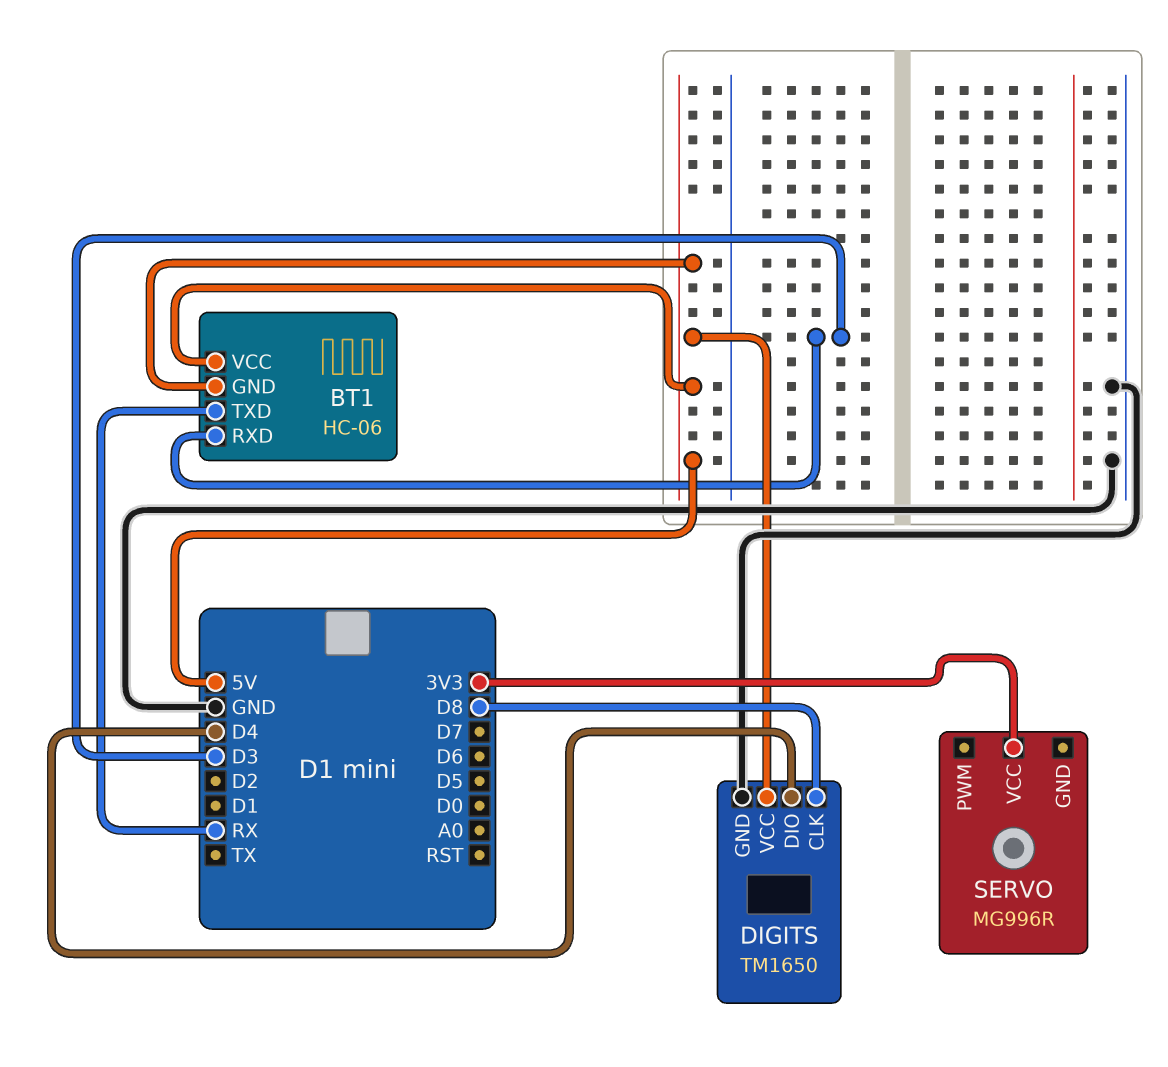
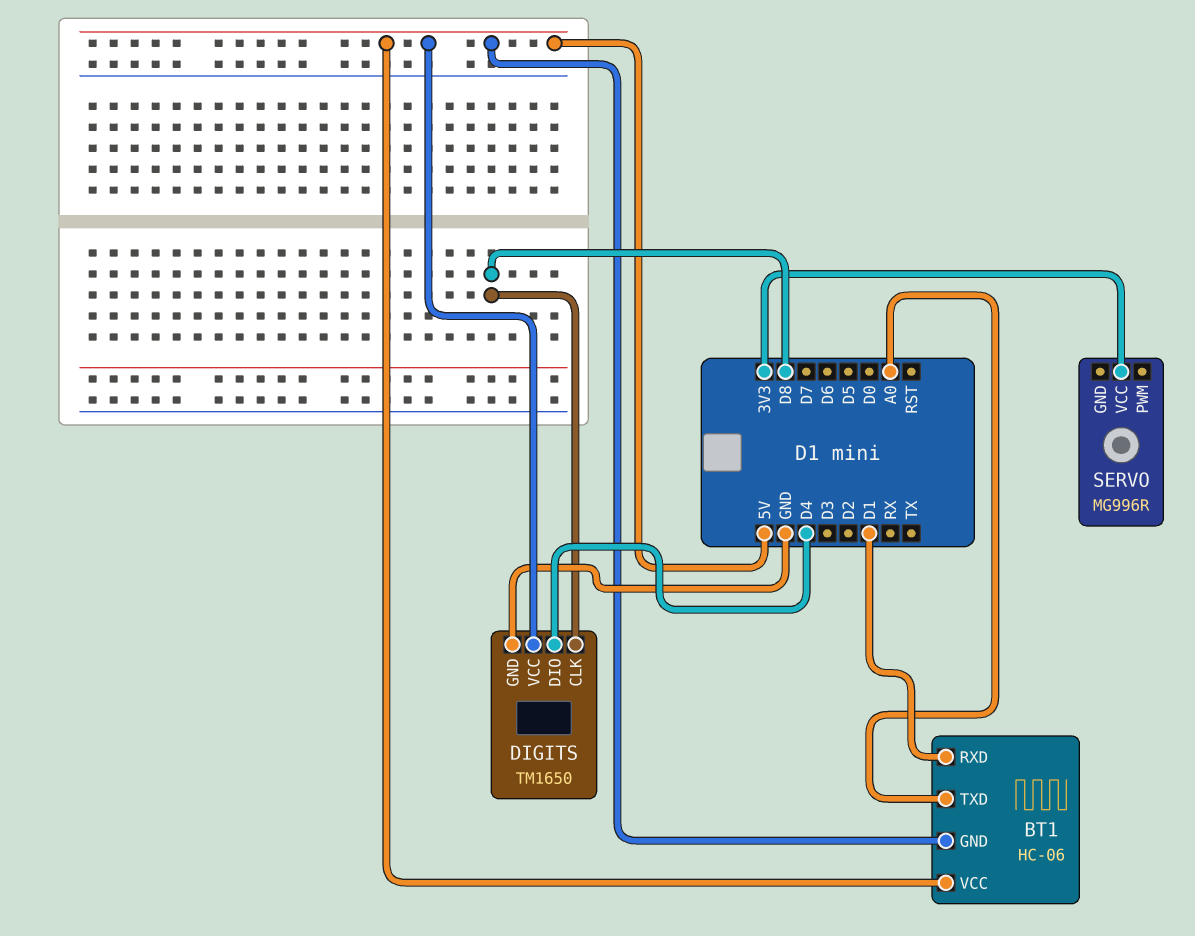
BT1 pin RXD: D3 -> D1
BT1 pin TXD: RX -> A0

